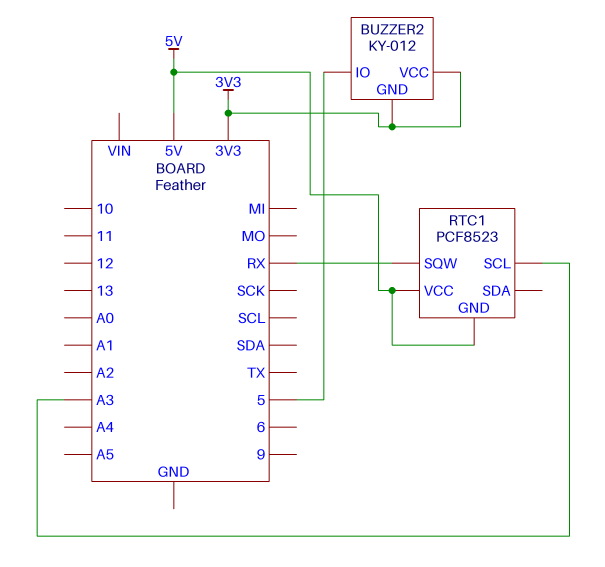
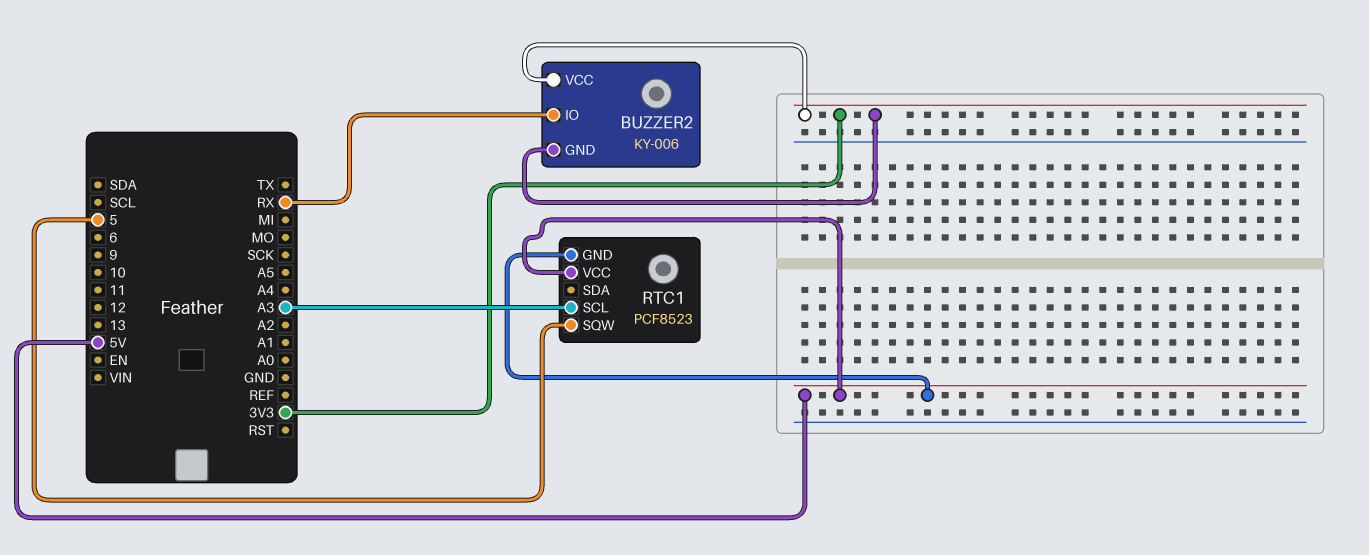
BUZZER2: KY-012 -> KY-006
BUZZER2 pin IO: 5 -> RX
RTC1 pin SQW: RX -> 5

